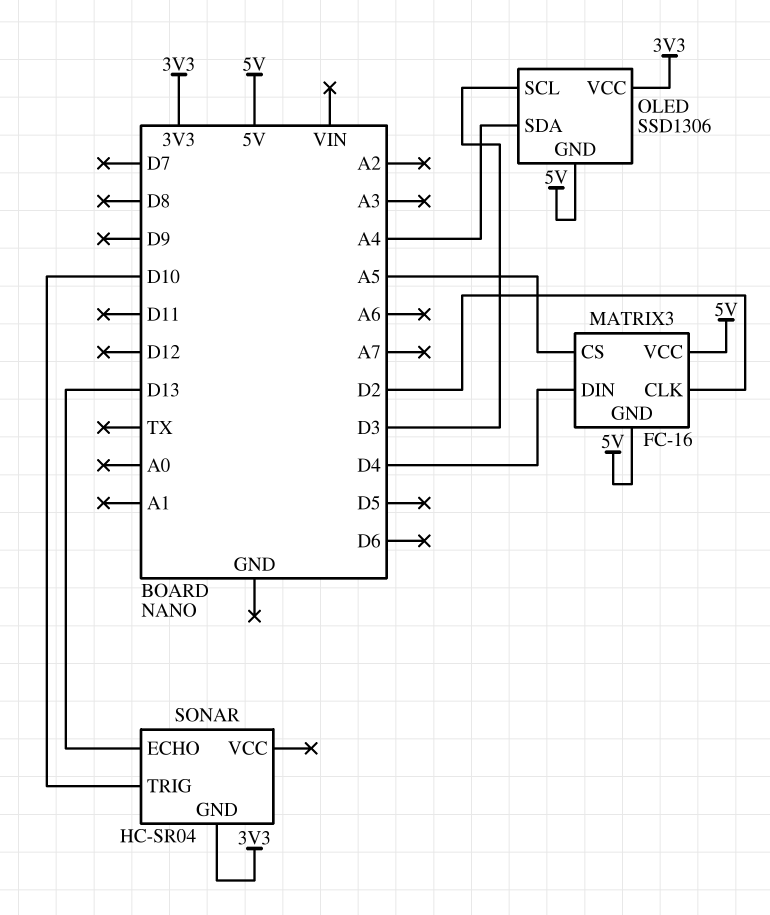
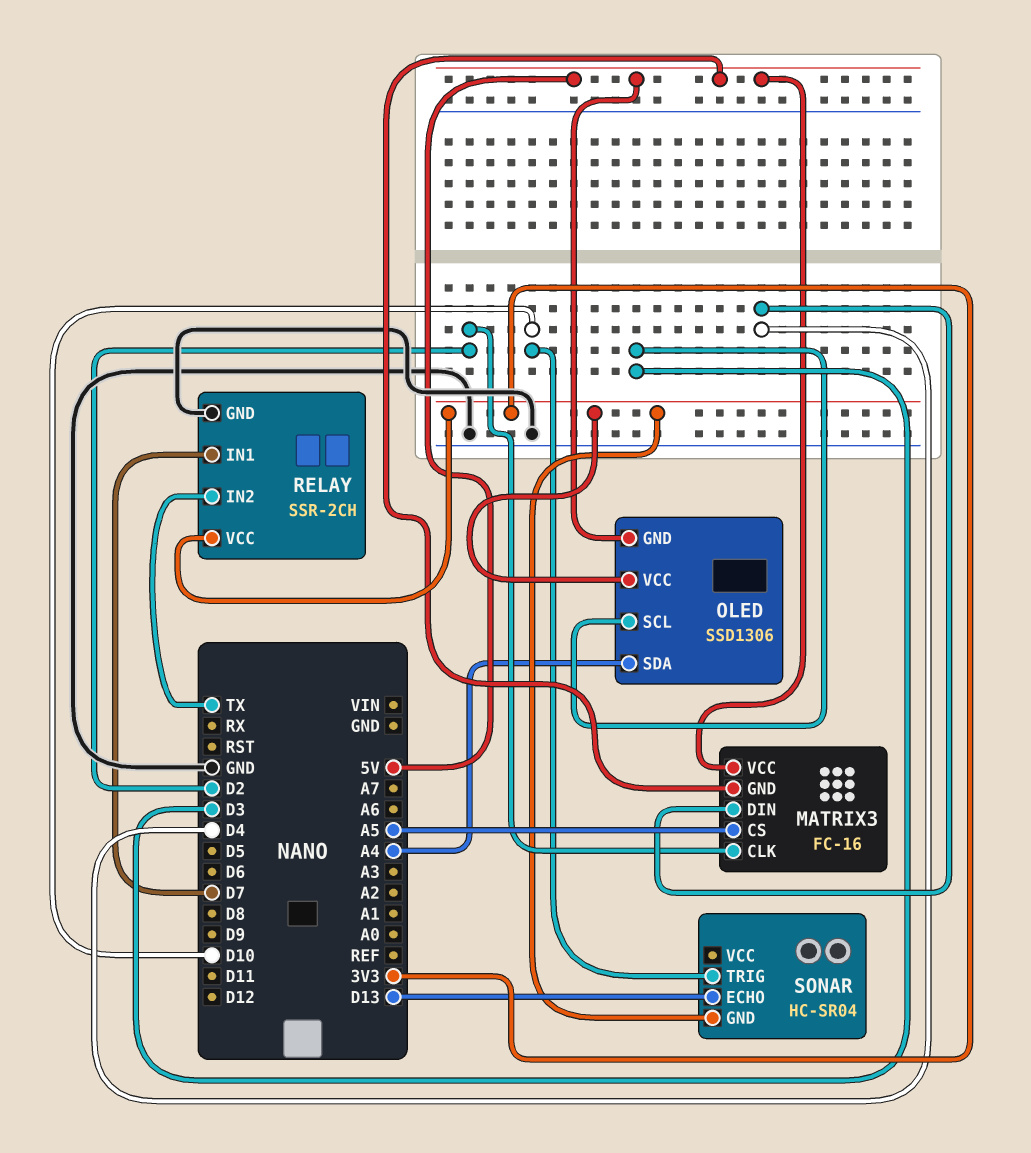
RELAY: none -> SSR-2CH
RELAY pin GND: none -> GND
RELAY pin IN1: none -> D7
RELAY pin IN2: none -> TX
RELAY pin VCC: none -> 3V3

